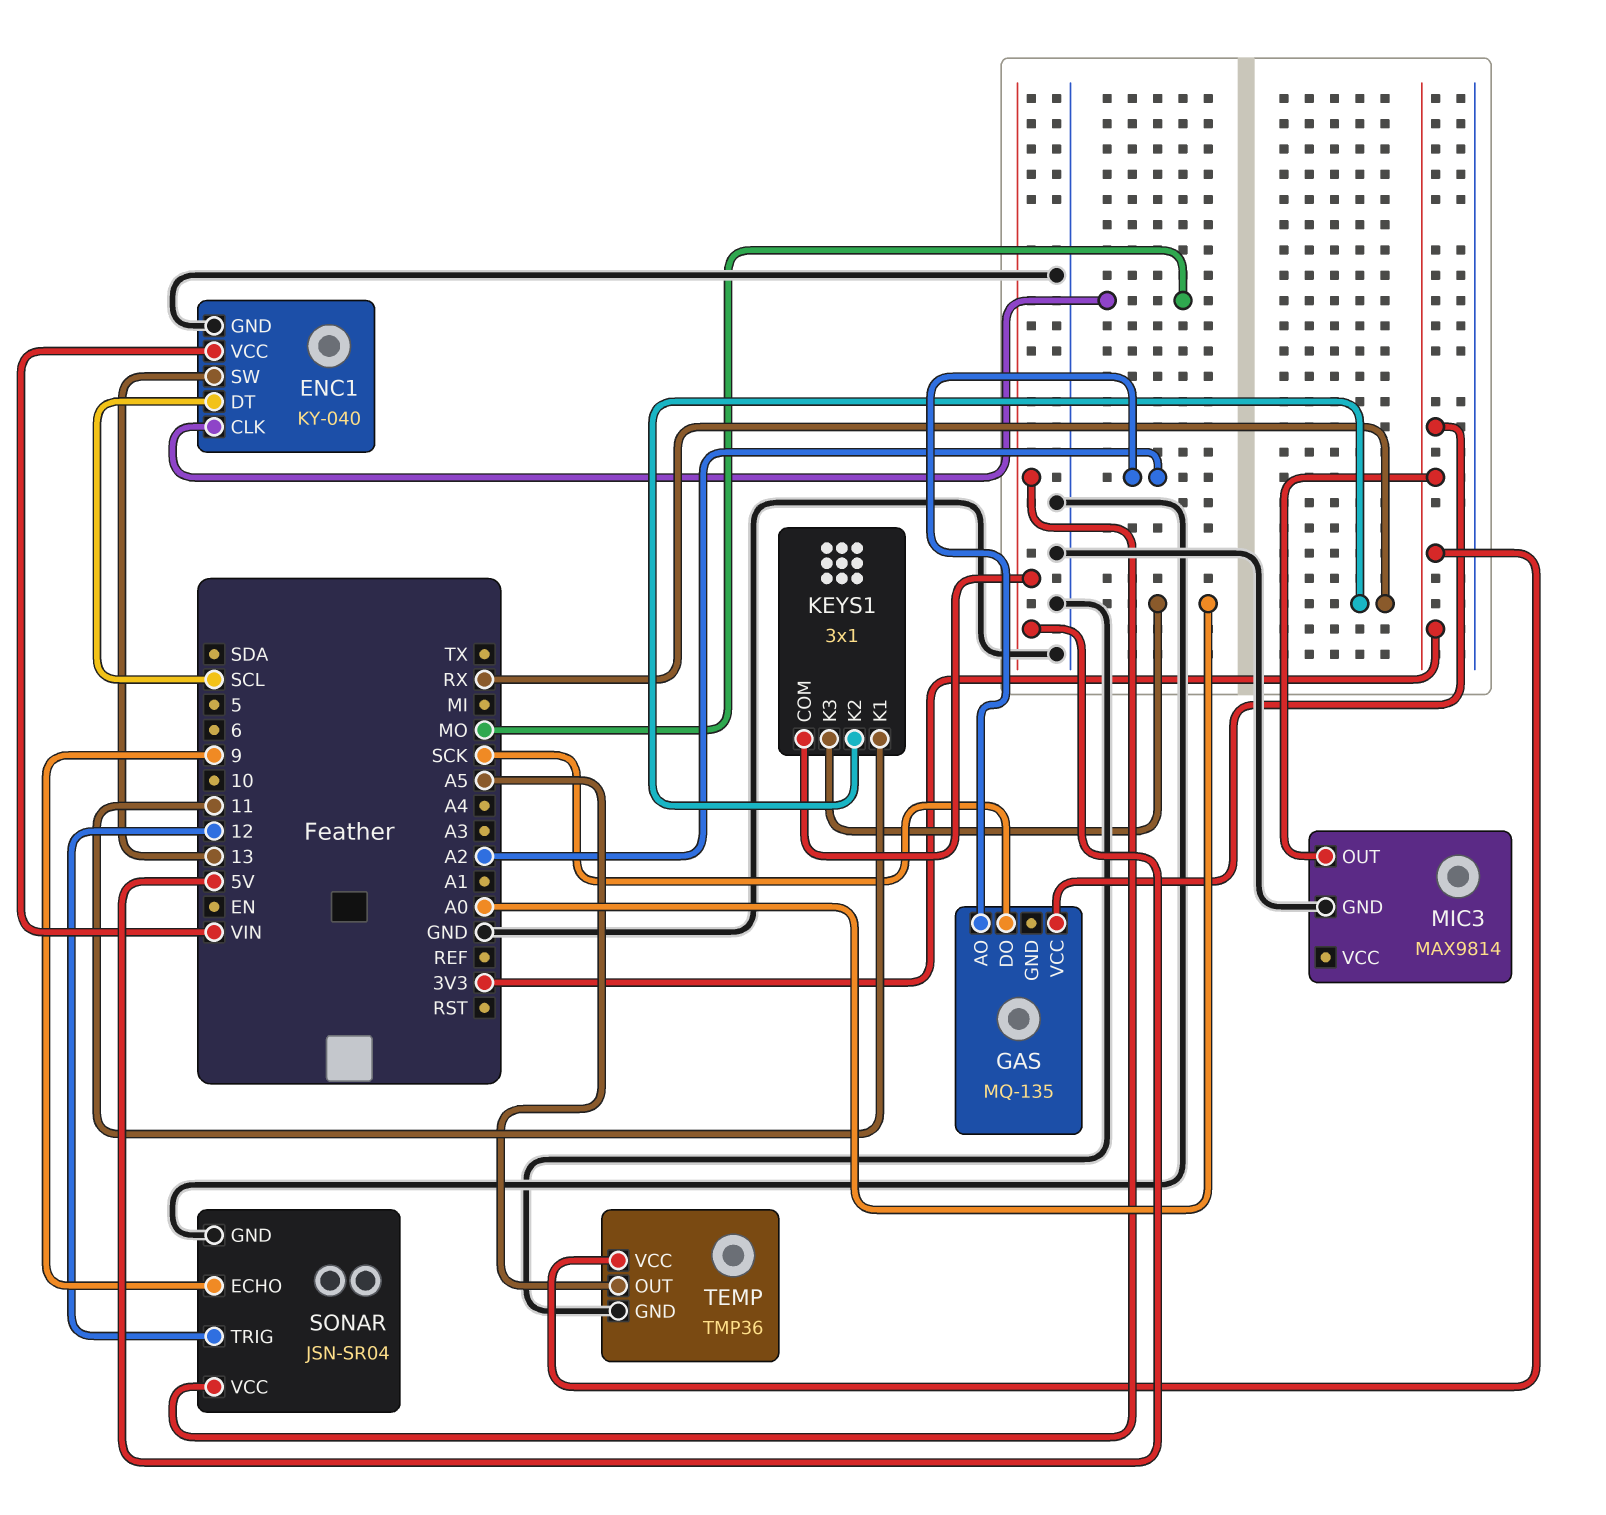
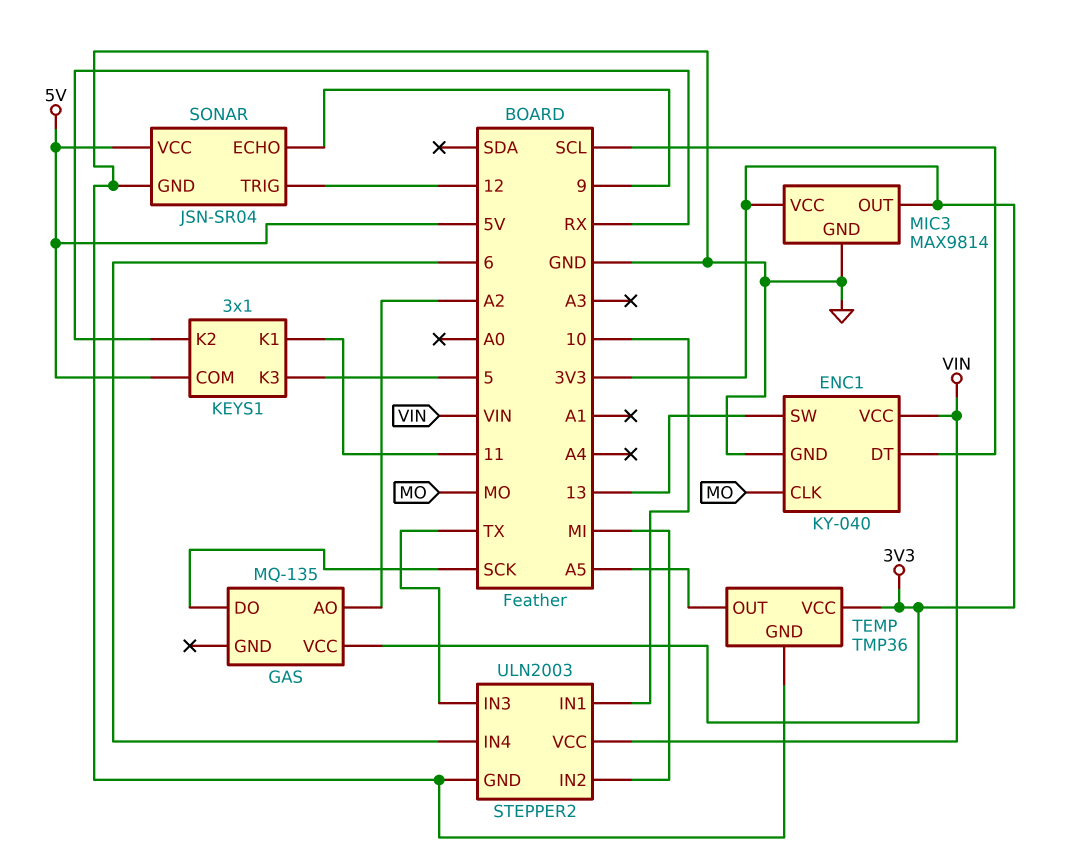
KEYS1 pin K3: A0 -> 5
MIC3 pin VCC: none -> 3V3
STEPPER2: none -> ULN2003
STEPPER2 pin GND: none -> GND
STEPPER2 pin IN1: none -> 10
STEPPER2 pin IN2: none -> MI
STEPPER2 pin IN3: none -> TX
STEPPER2 pin IN4: none -> 6
STEPPER2 pin VCC: none -> VIN

